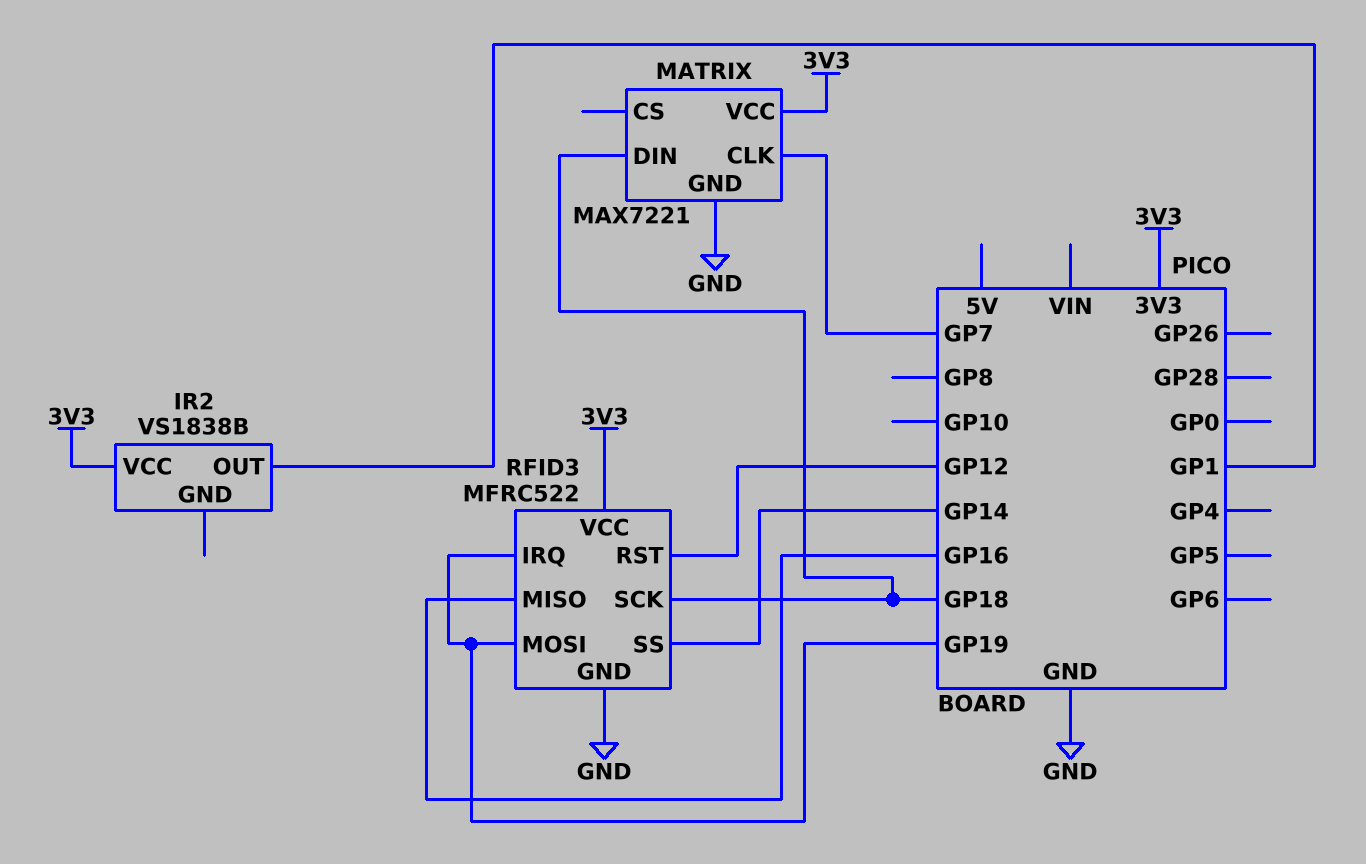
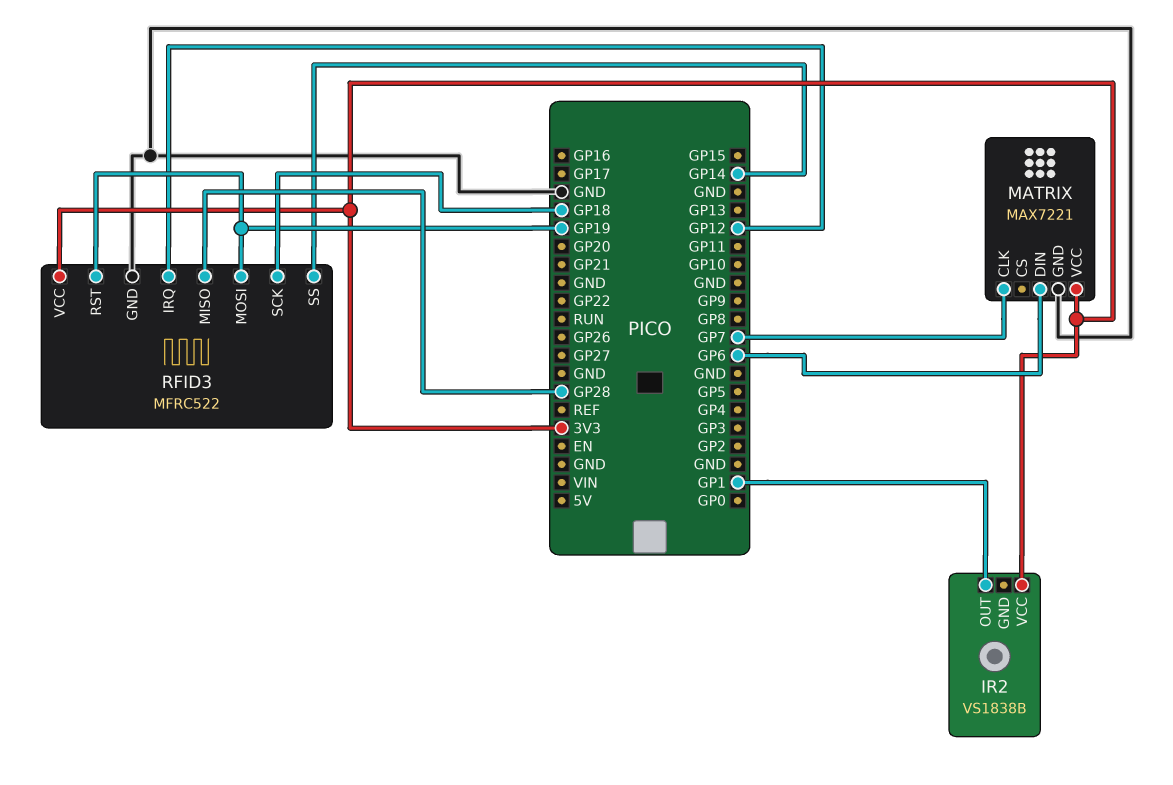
MATRIX pin DIN: GP18 -> GP6
RFID3 pin IRQ: GP19 -> GP12
RFID3 pin MISO: GP16 -> GP28
RFID3 pin RST: GP12 -> GP19

